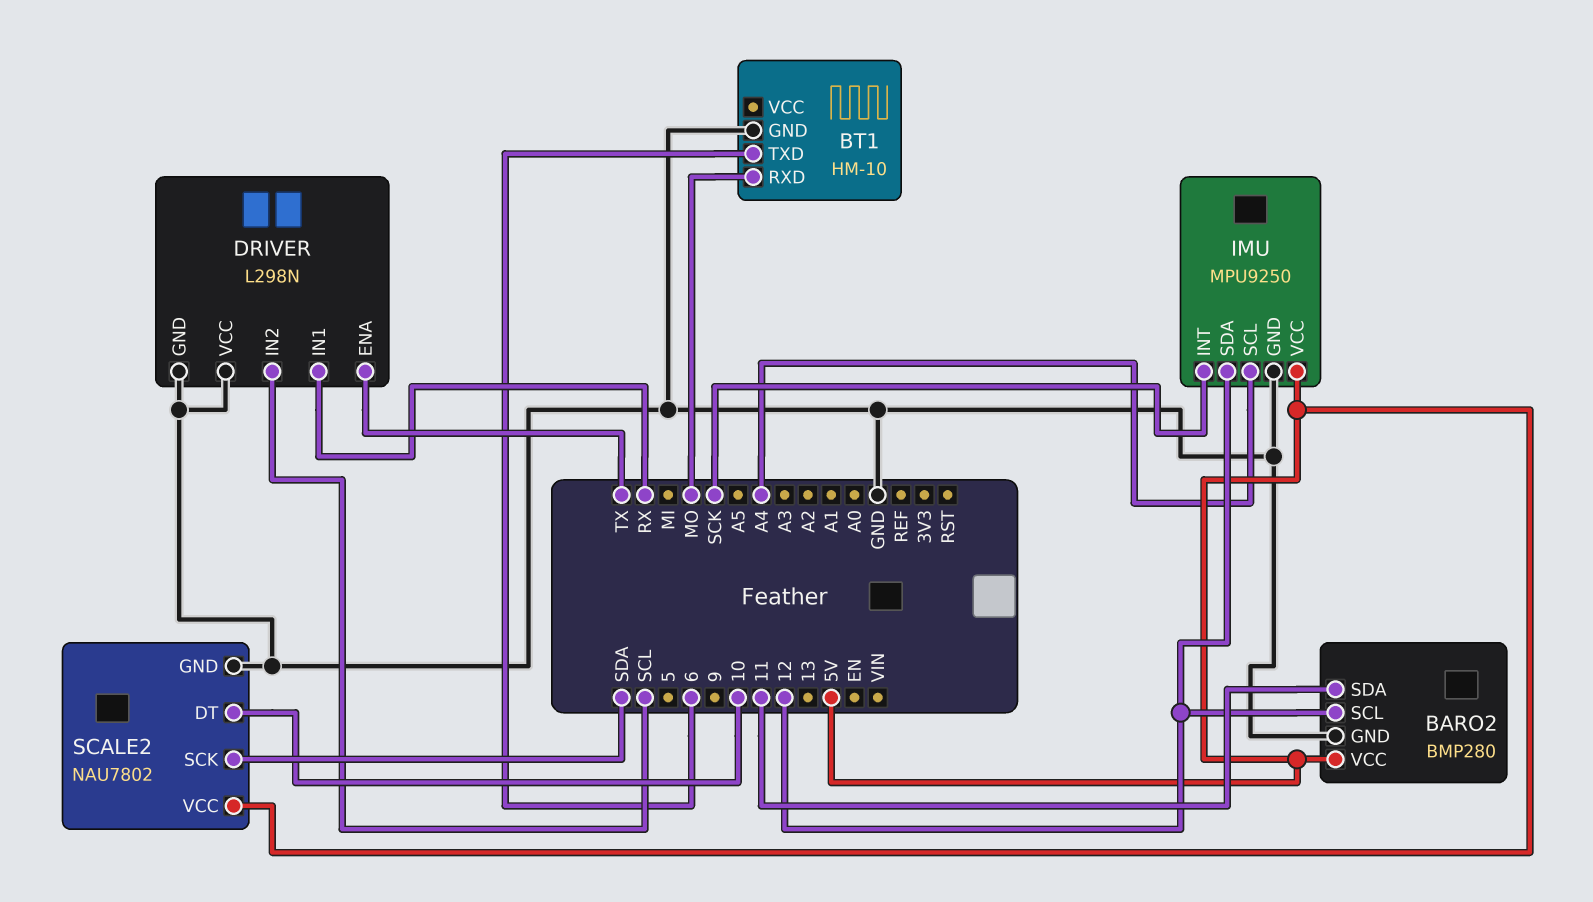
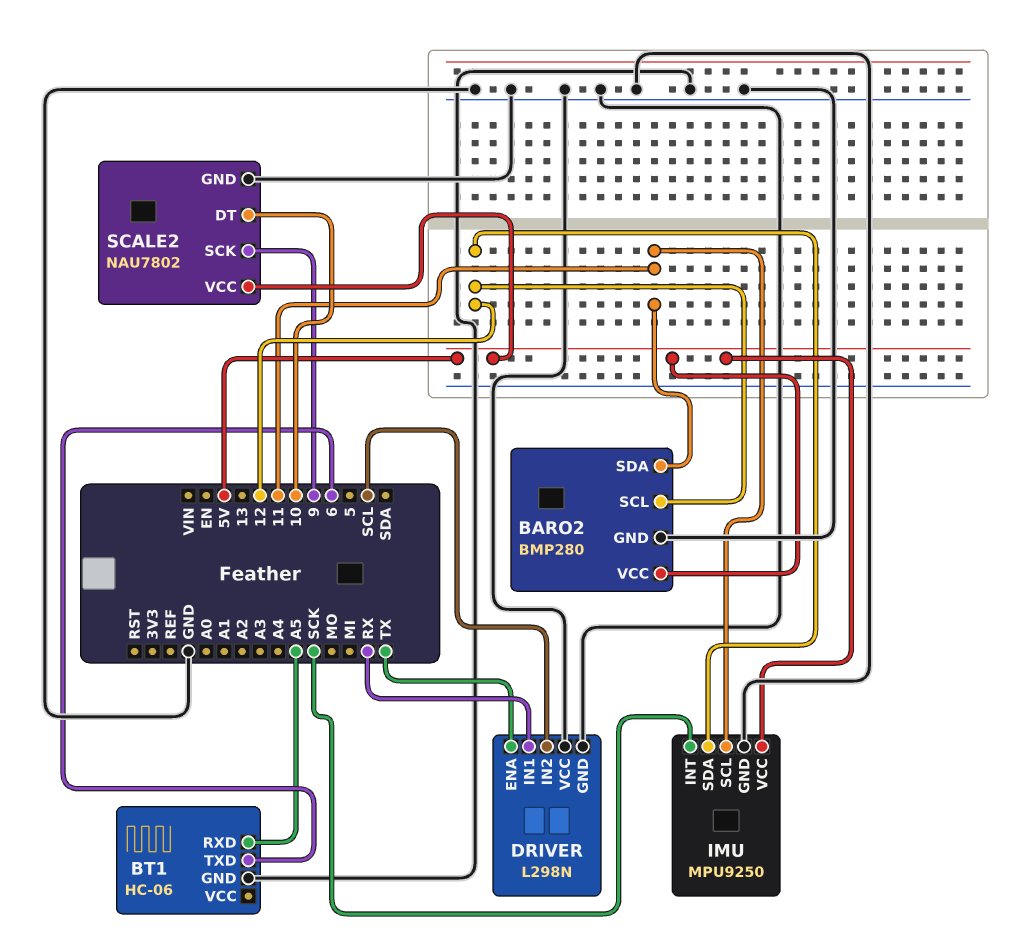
BT1: HM-10 -> HC-06
BT1 pin RXD: MO -> A5
IMU pin SCL: A4 -> 11
SCALE2 pin SCK: SDA -> 9

